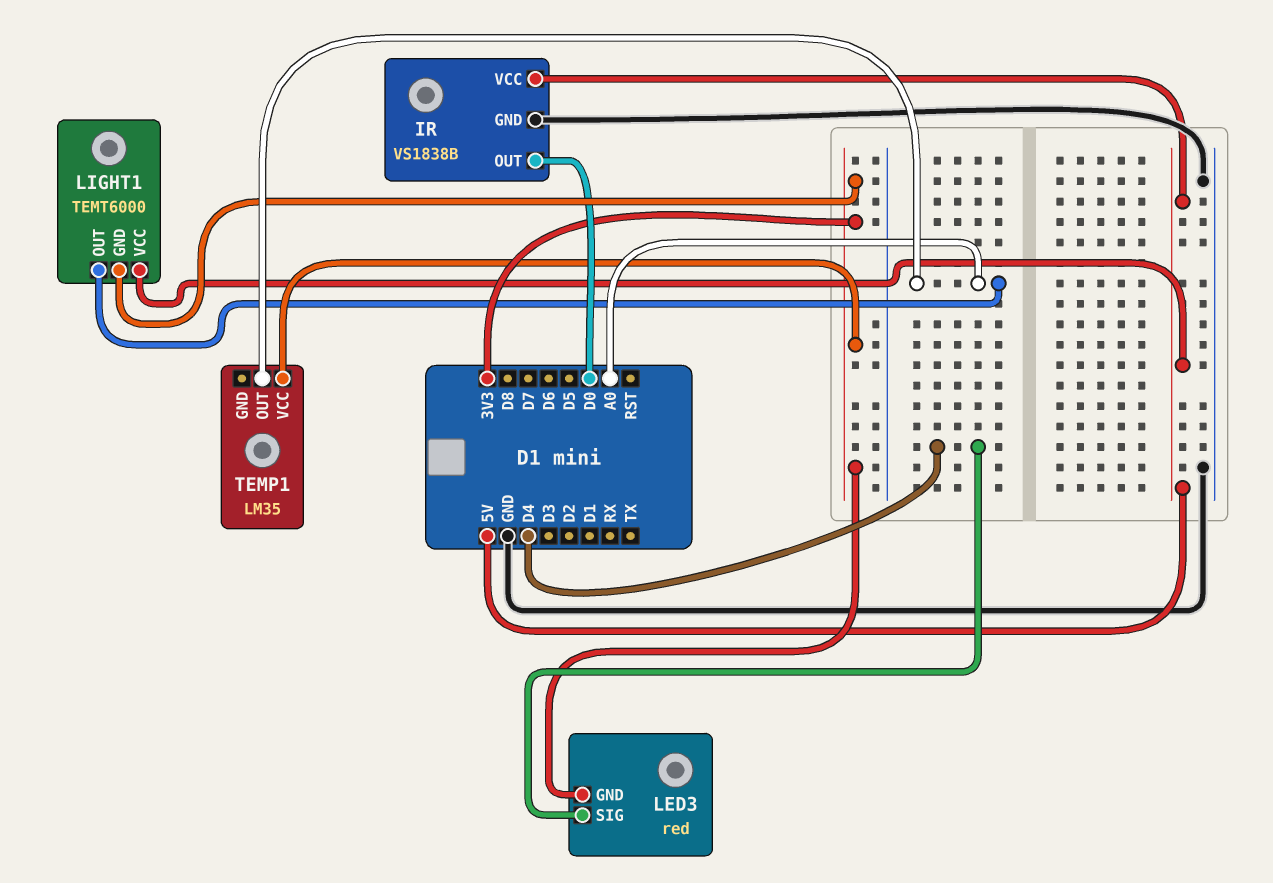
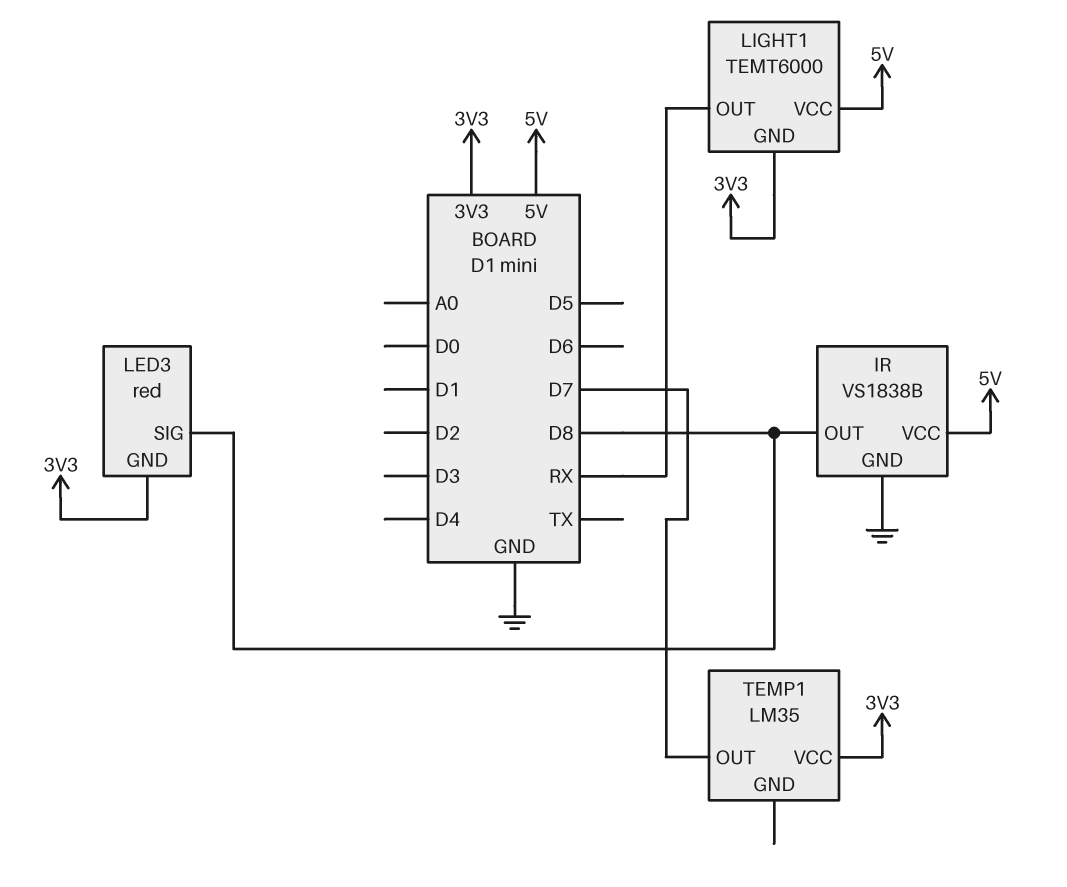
IR pin OUT: D0 -> D8
LED3 pin SIG: D4 -> D8
LIGHT1 pin OUT: A0 -> RX
TEMP1 pin OUT: A0 -> D7

